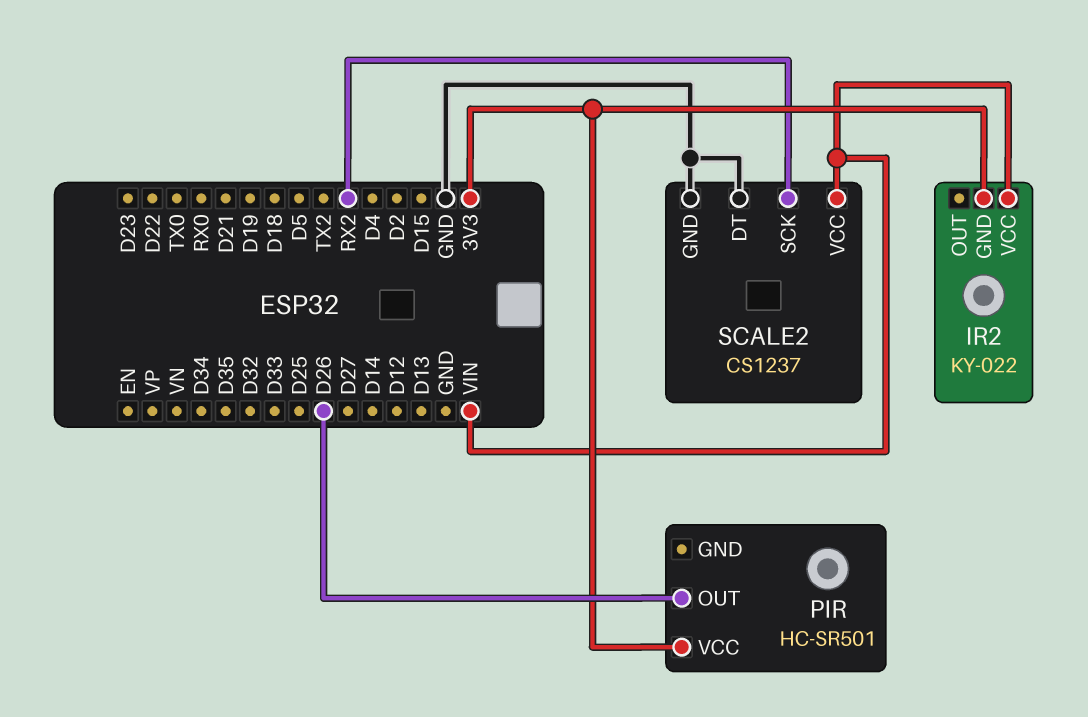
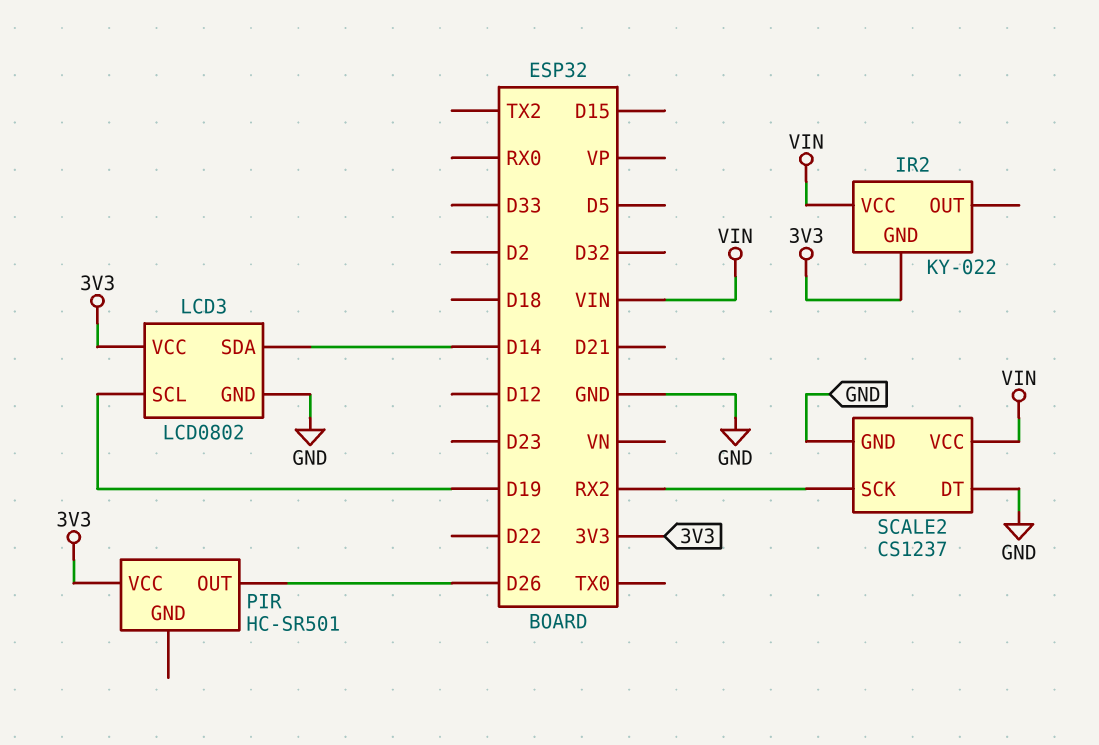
LCD3: none -> LCD0802
LCD3 pin GND: none -> GND
LCD3 pin SCL: none -> D19
LCD3 pin SDA: none -> D14
LCD3 pin VCC: none -> 3V3

